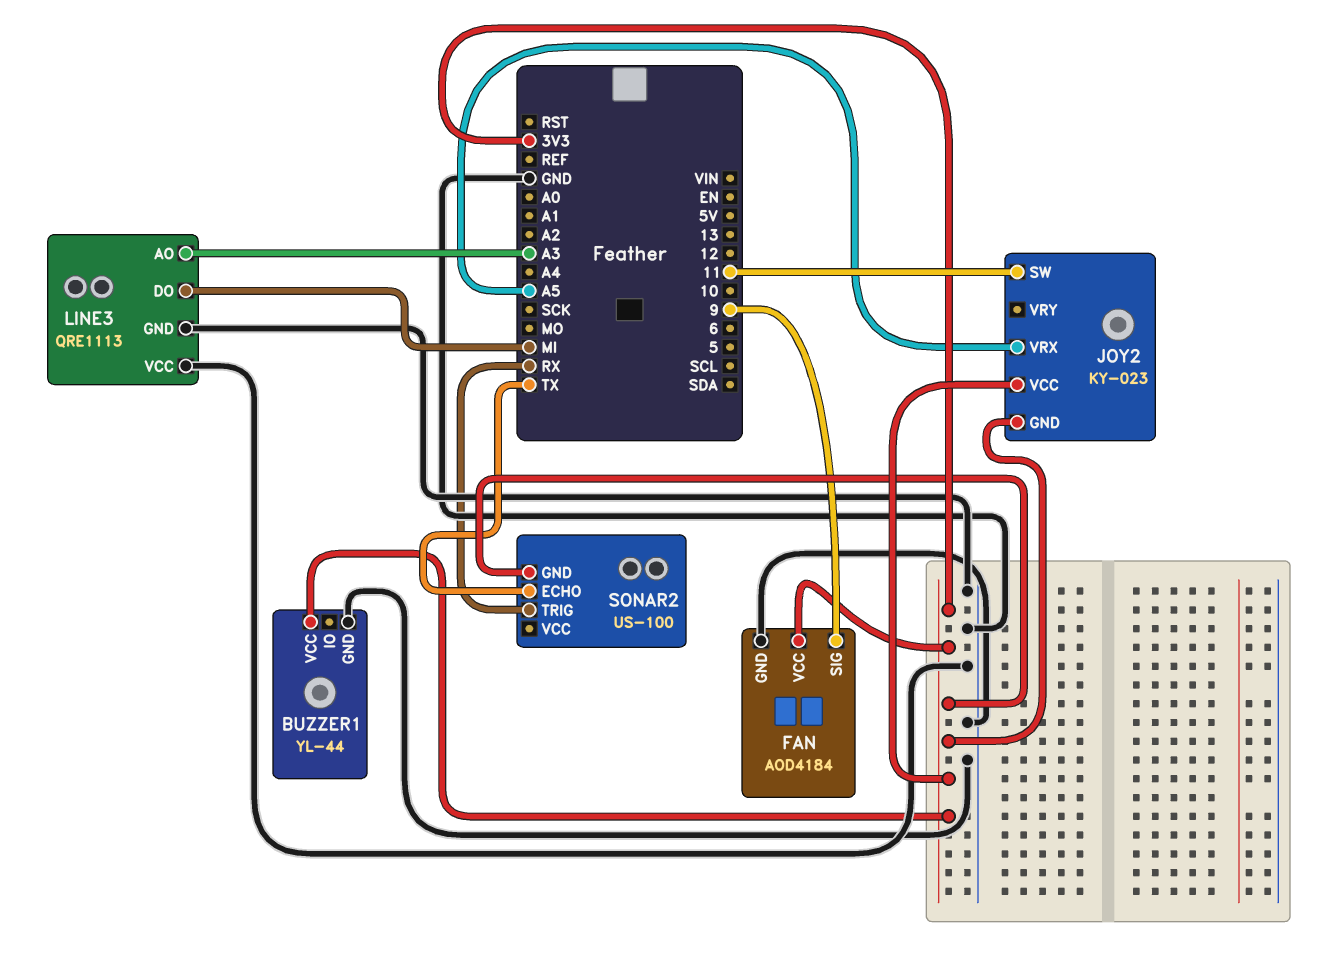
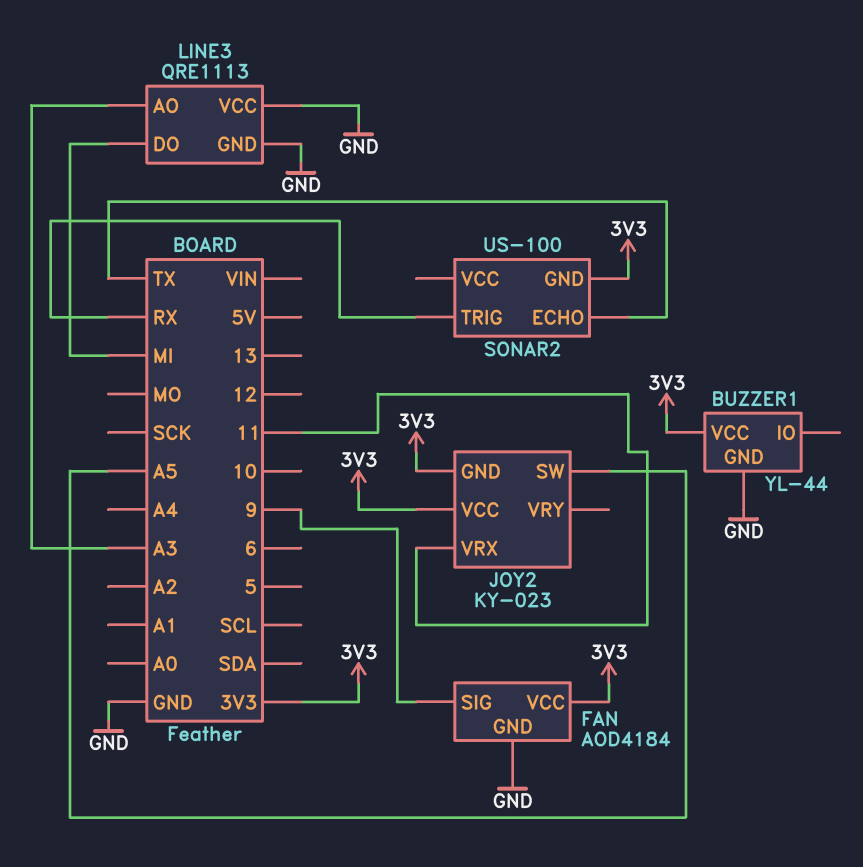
JOY2 pin SW: 11 -> A5
JOY2 pin VRX: A5 -> 11

